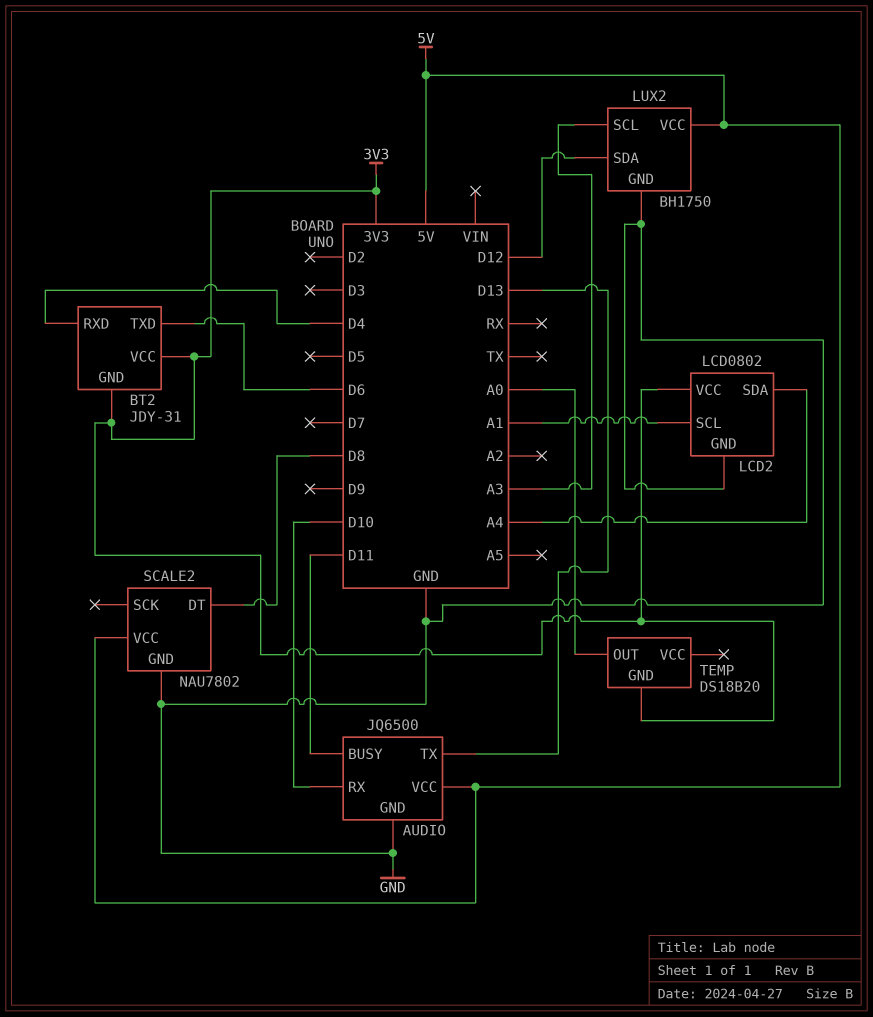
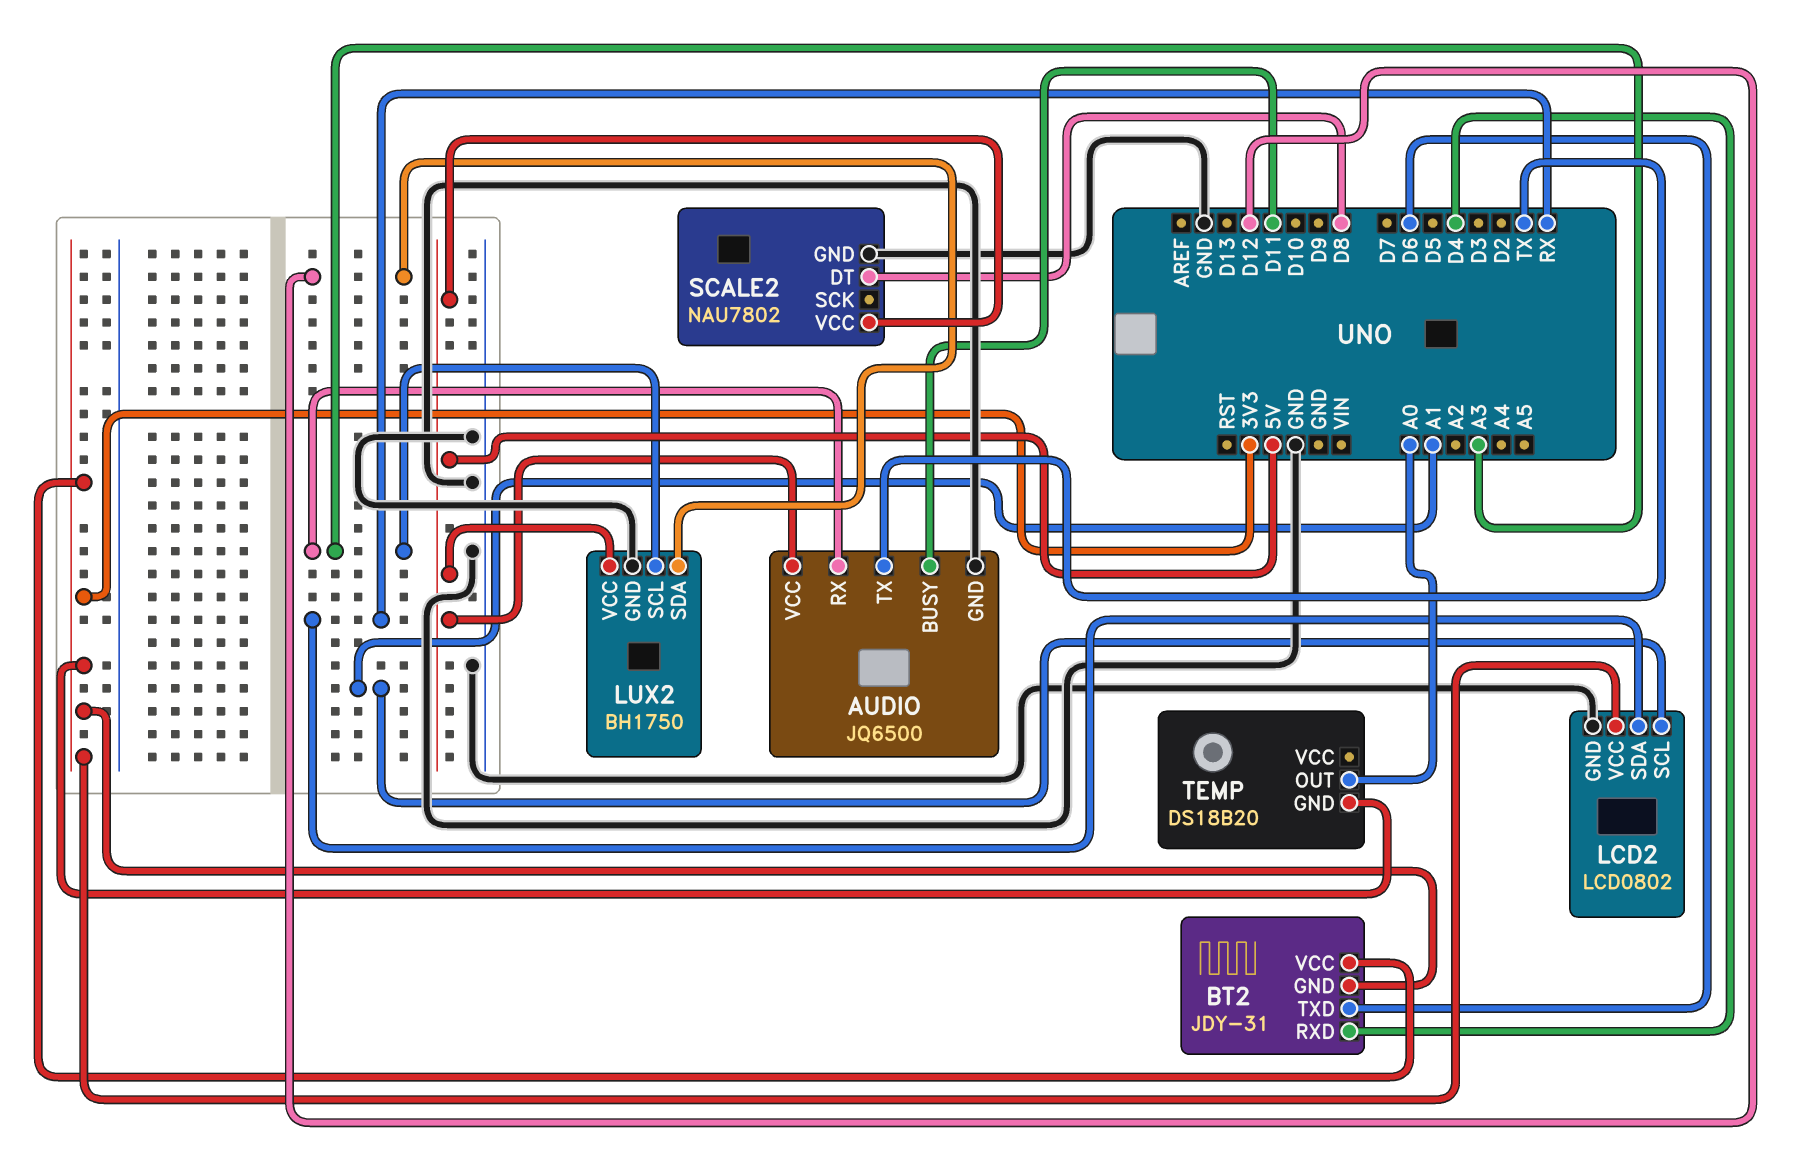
AUDIO pin RX: D10 -> A3
AUDIO pin TX: D13 -> TX
LCD2 pin SDA: A4 -> RX

